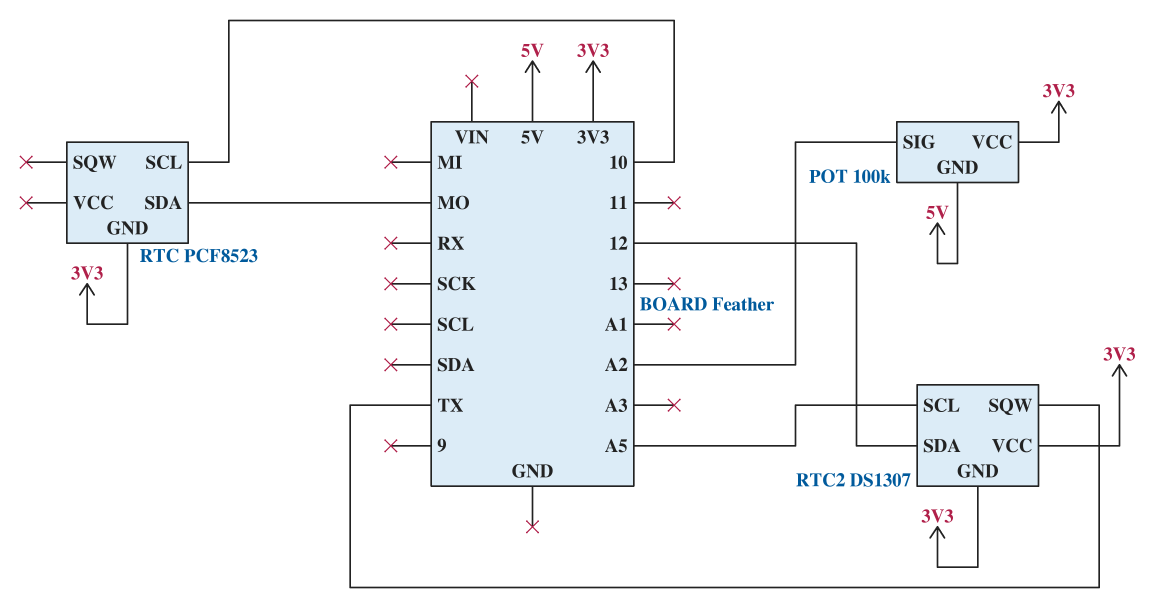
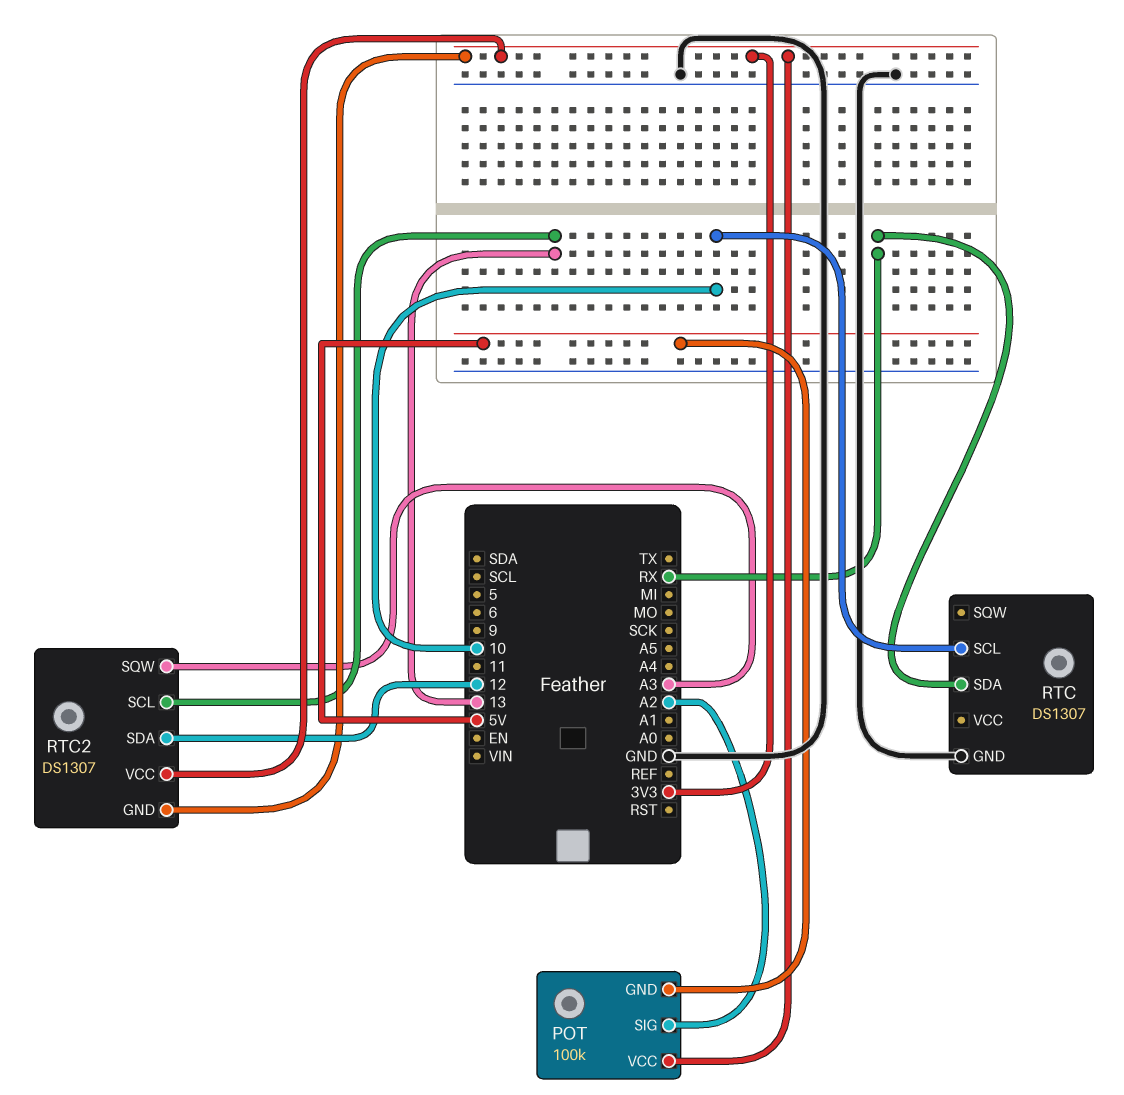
RTC: PCF8523 -> DS1307
RTC pin GND: 3V3 -> GND
RTC pin SDA: MO -> RX
RTC2 pin SCL: A5 -> 13
RTC2 pin SQW: TX -> A3

